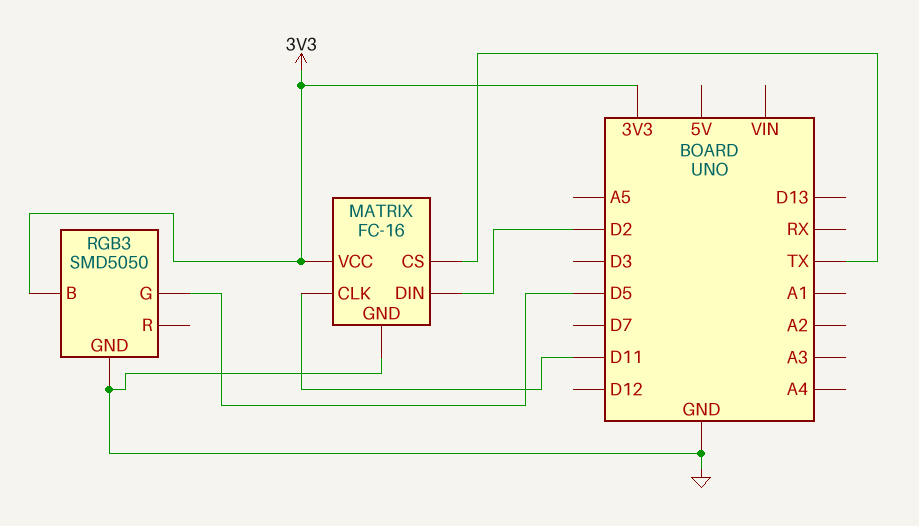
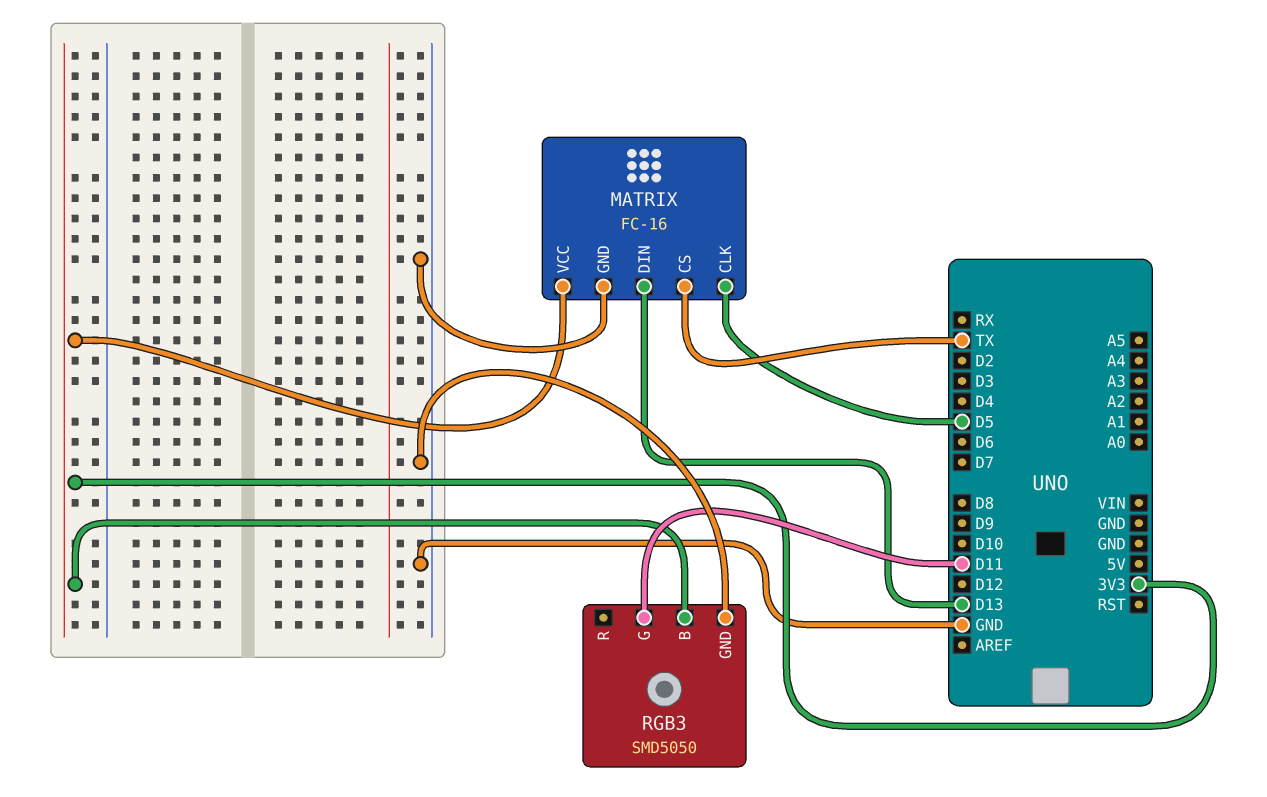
MATRIX pin CLK: D11 -> D5
MATRIX pin DIN: D2 -> D13
RGB3 pin G: D5 -> D11

